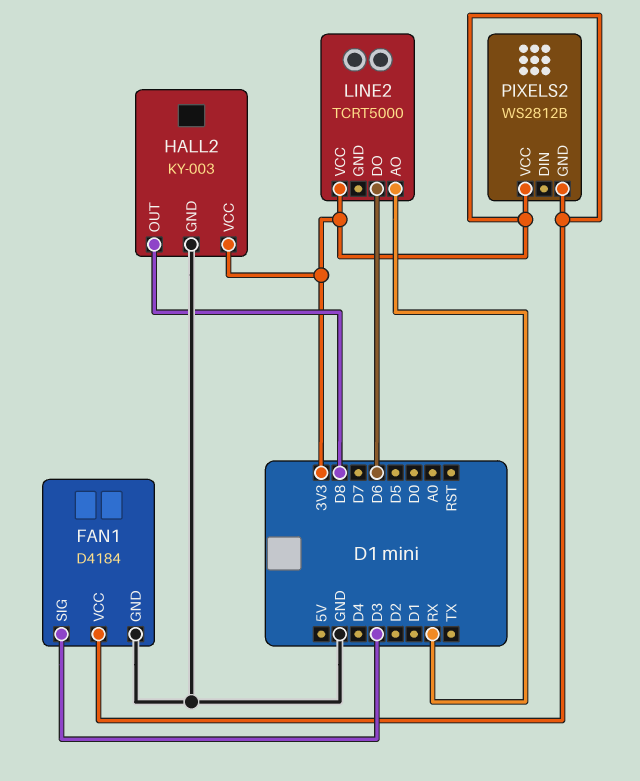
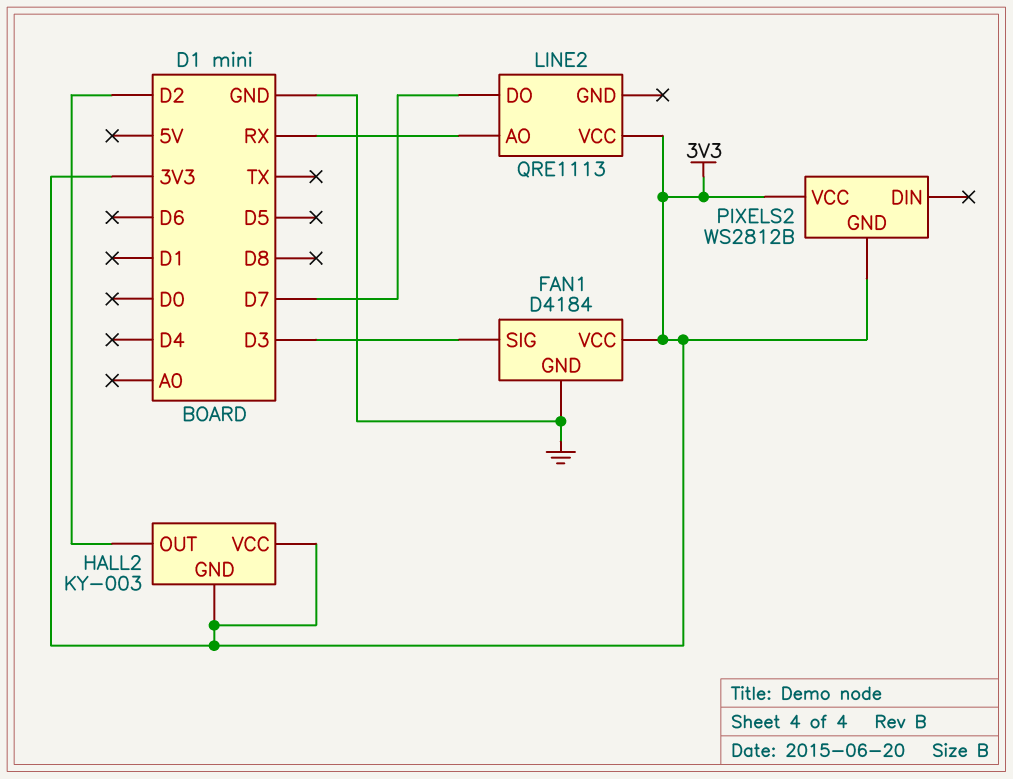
HALL2 pin GND: GND -> 3V3
HALL2 pin OUT: D8 -> D2
LINE2: TCRT5000 -> QRE1113
LINE2 pin DO: D6 -> D7

